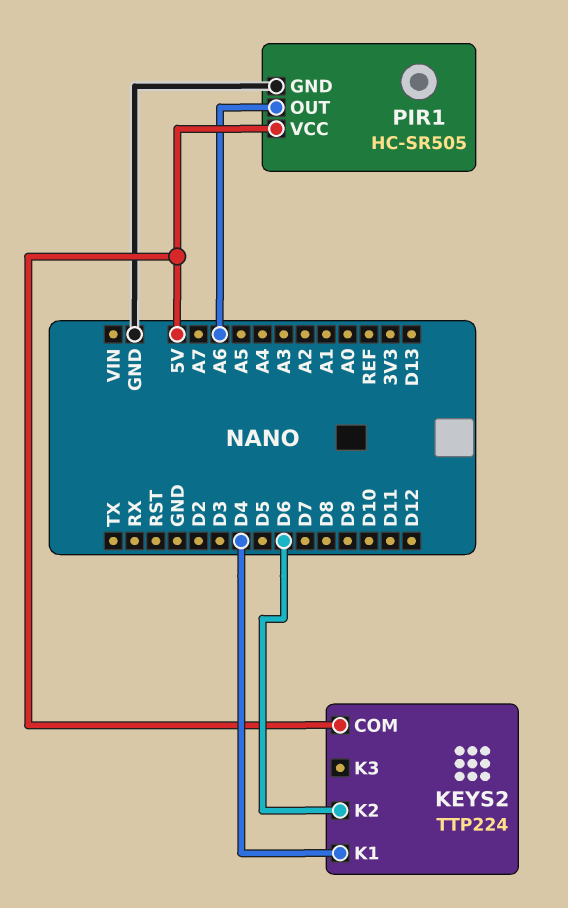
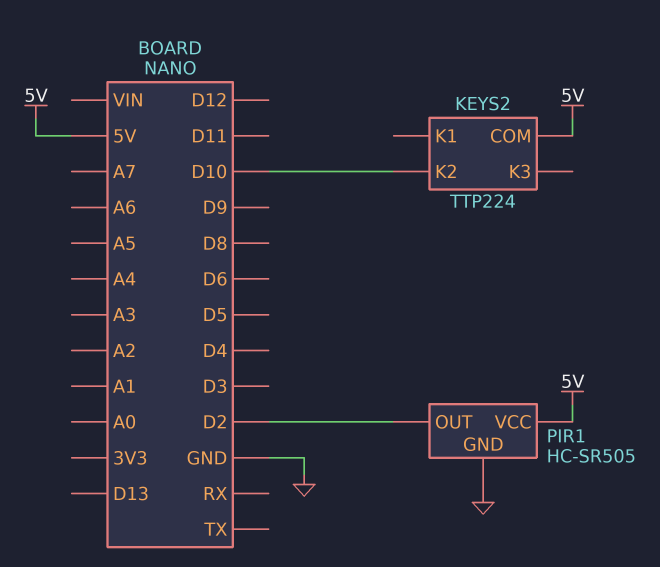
KEYS2 pin K1: D4 -> none
KEYS2 pin K2: D6 -> D10
PIR1 pin OUT: A6 -> D2

